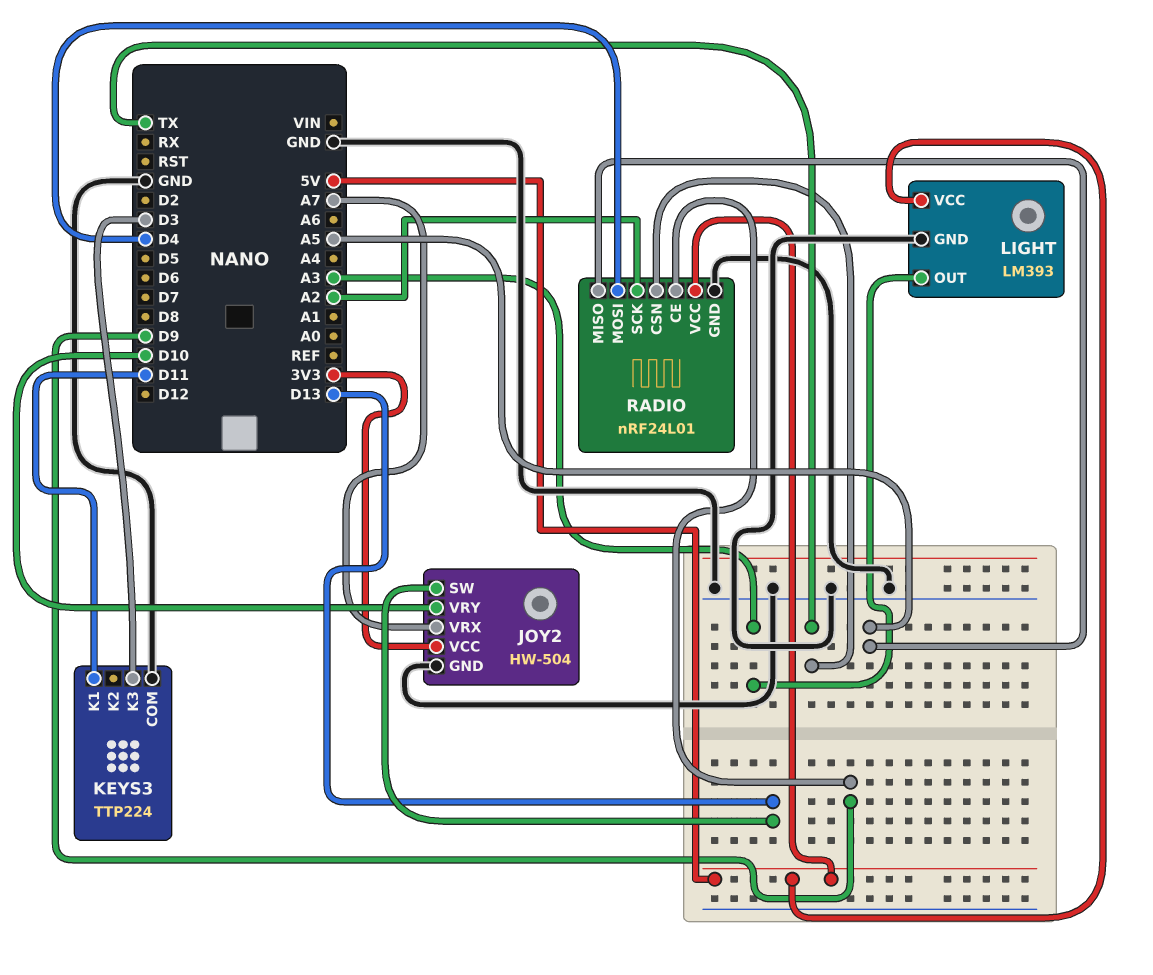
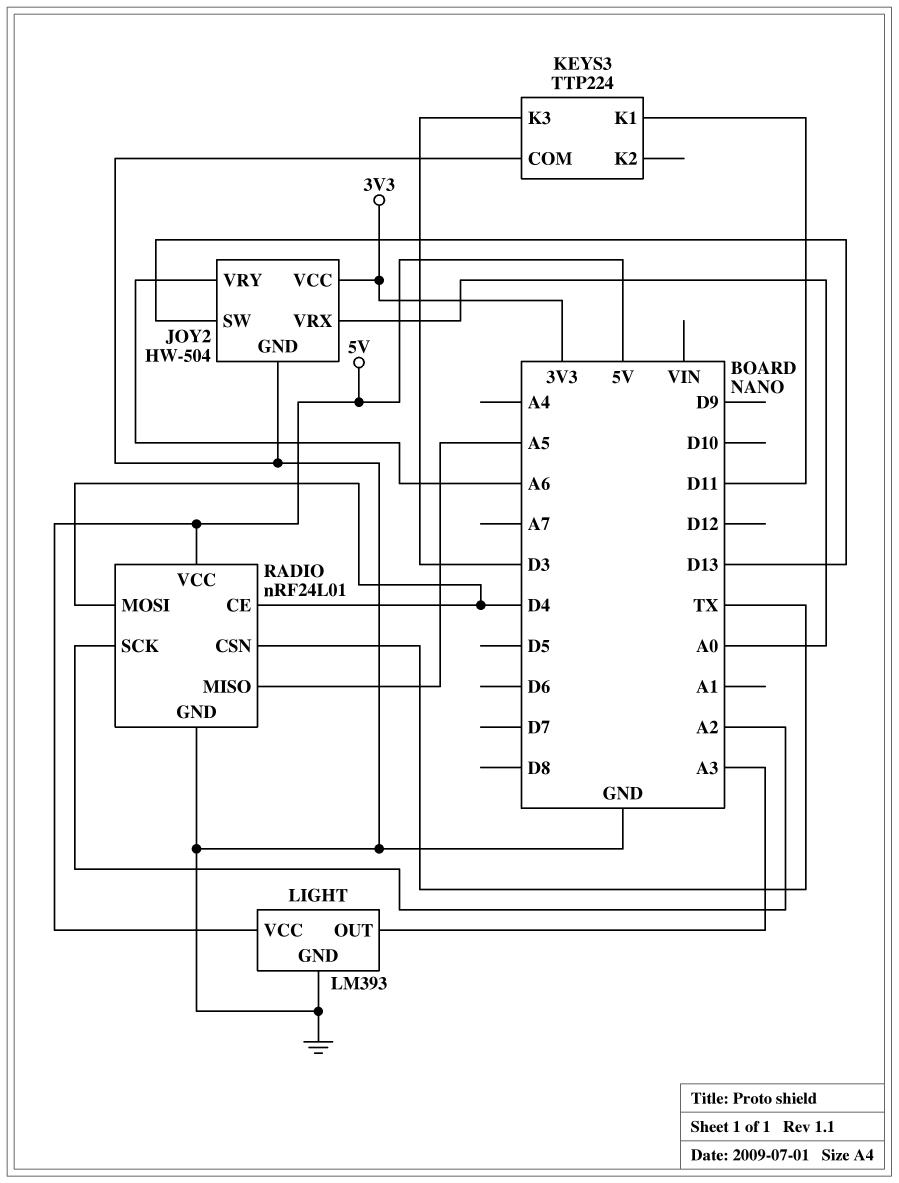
JOY2 pin VRX: A7 -> A0
JOY2 pin VRY: D10 -> A6
RADIO pin CE: D9 -> D4

